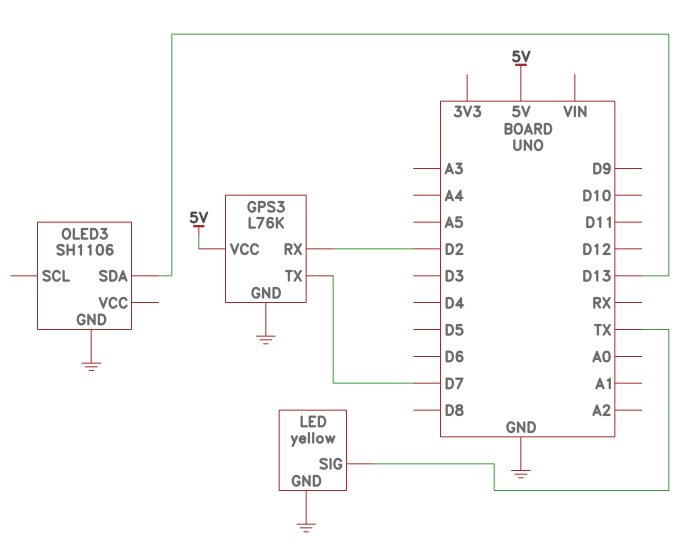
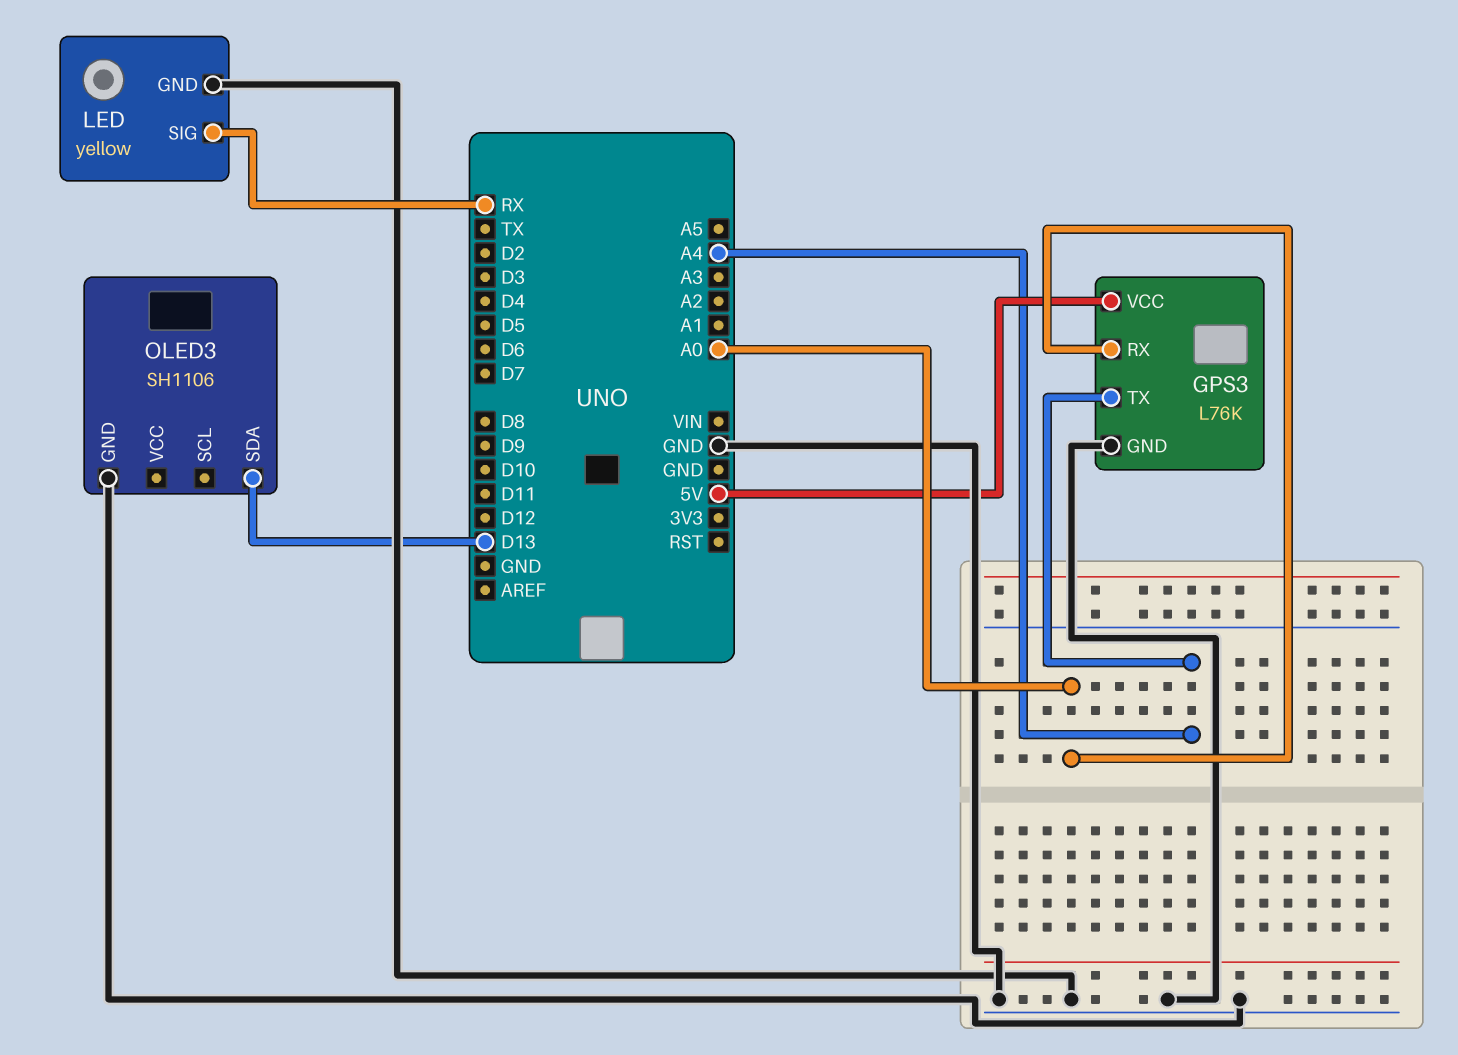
GPS3 pin RX: D2 -> A0
GPS3 pin TX: D7 -> A4
LED pin SIG: TX -> RX

